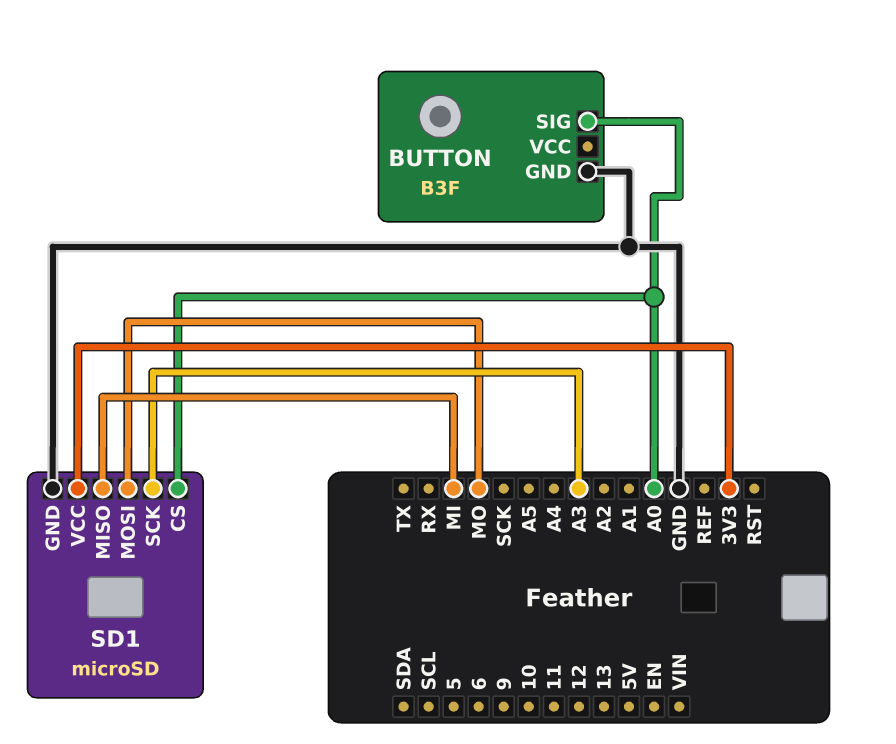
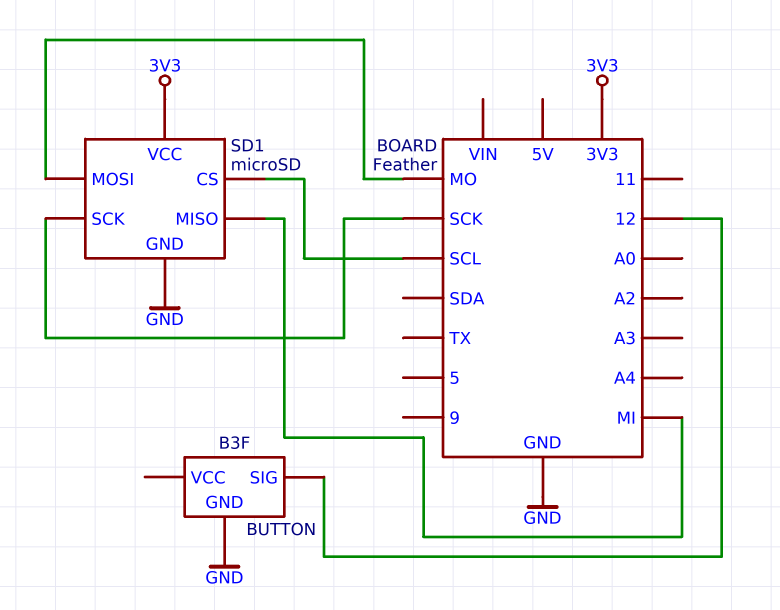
BUTTON pin SIG: A0 -> 12
SD1 pin CS: A0 -> SCL
SD1 pin SCK: A3 -> SCK

